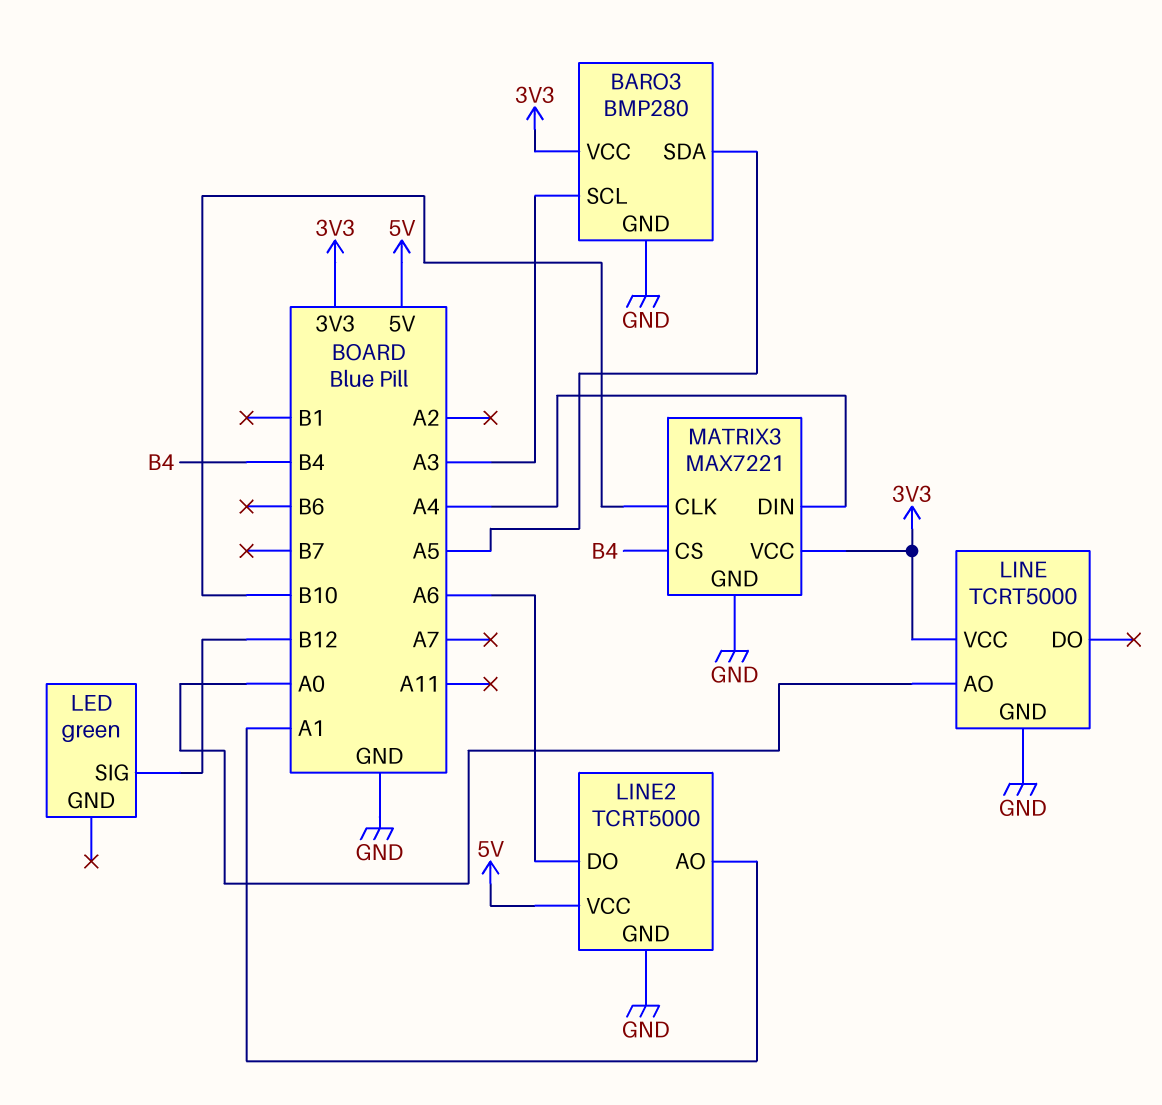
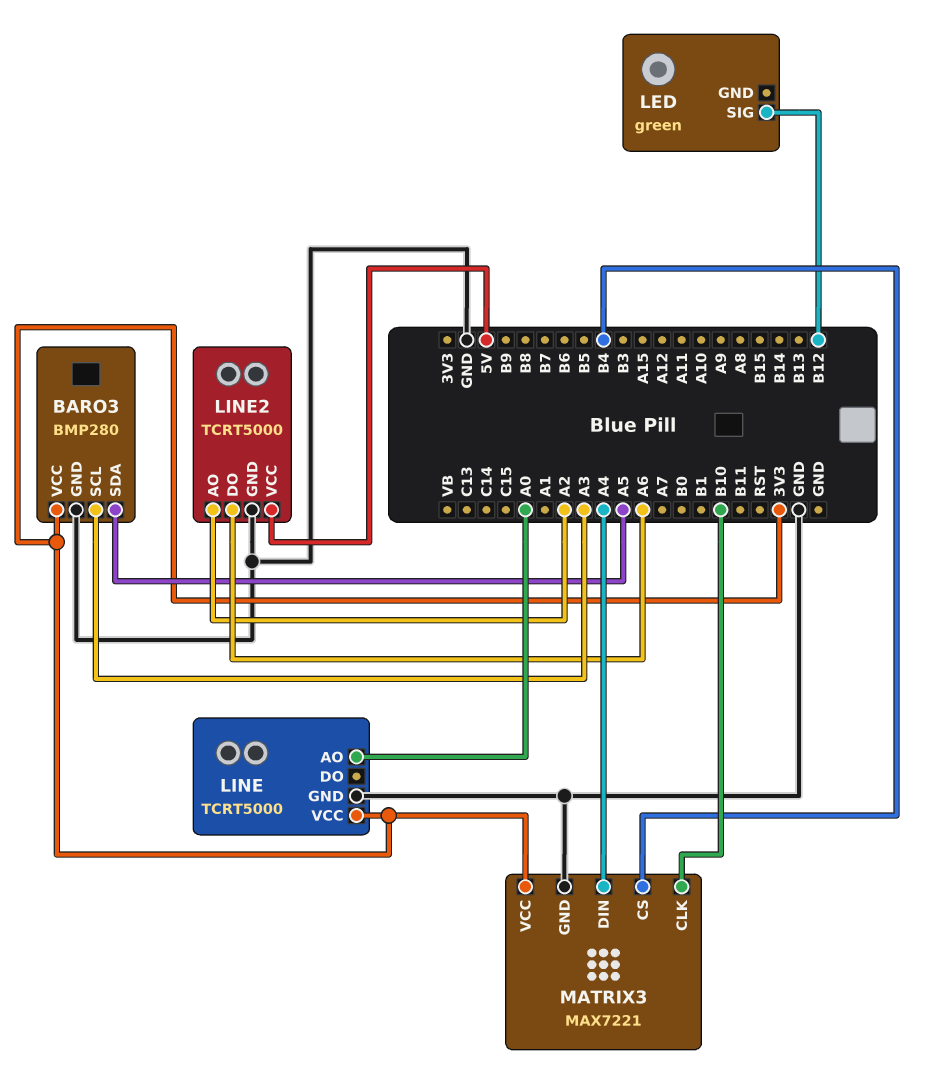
LINE2 pin AO: A1 -> A2

